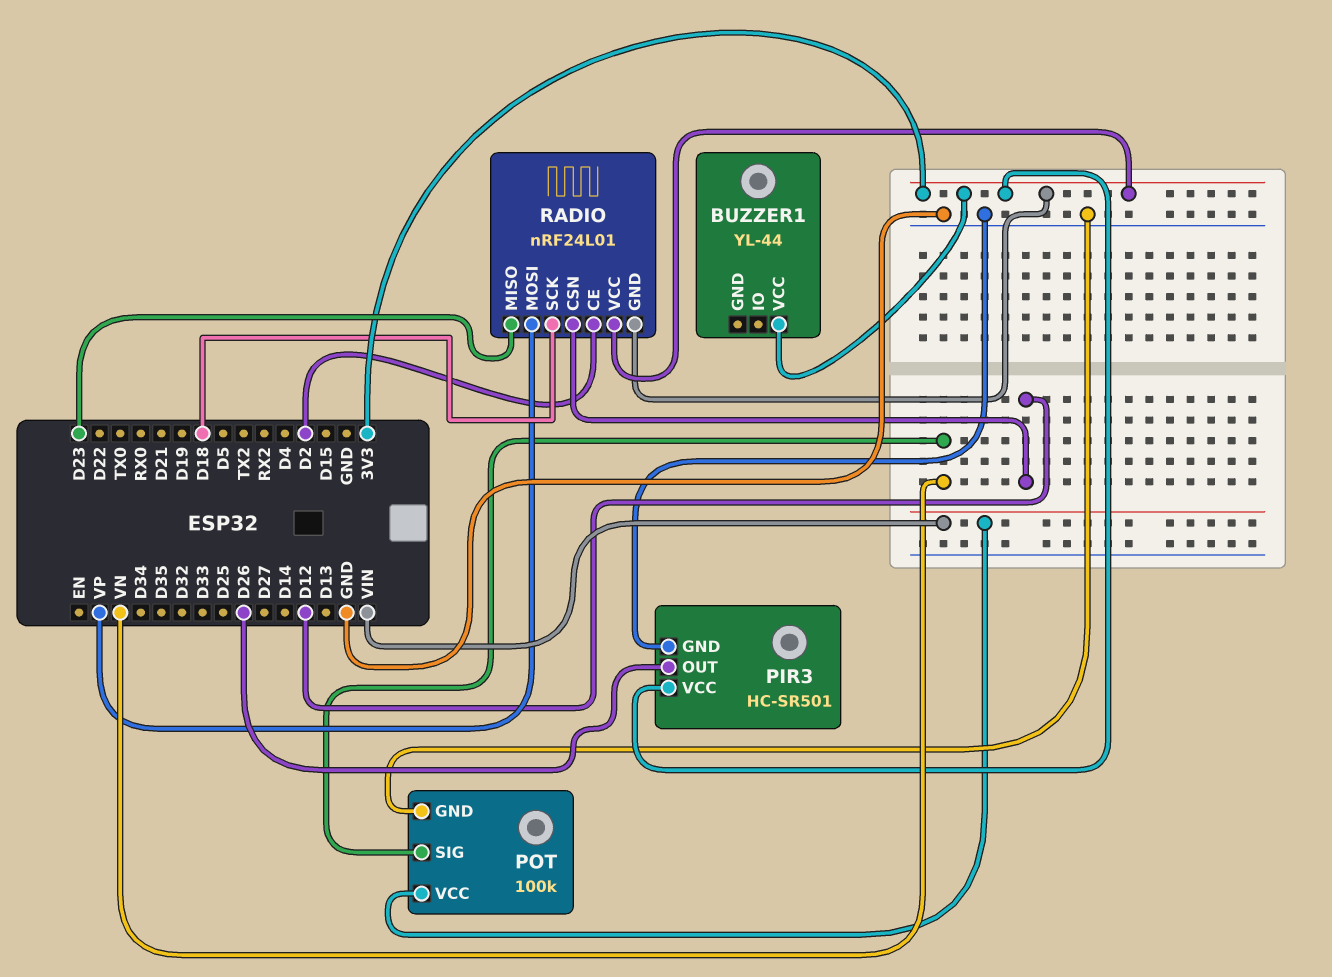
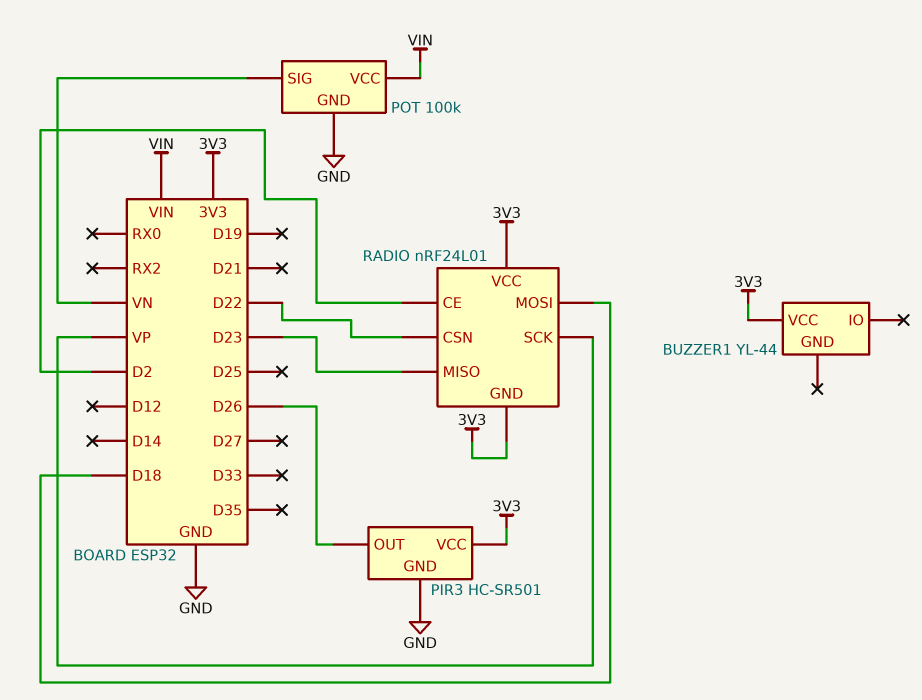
RADIO pin CSN: D12 -> D22
RADIO pin MOSI: VP -> D18
RADIO pin SCK: D18 -> VP

